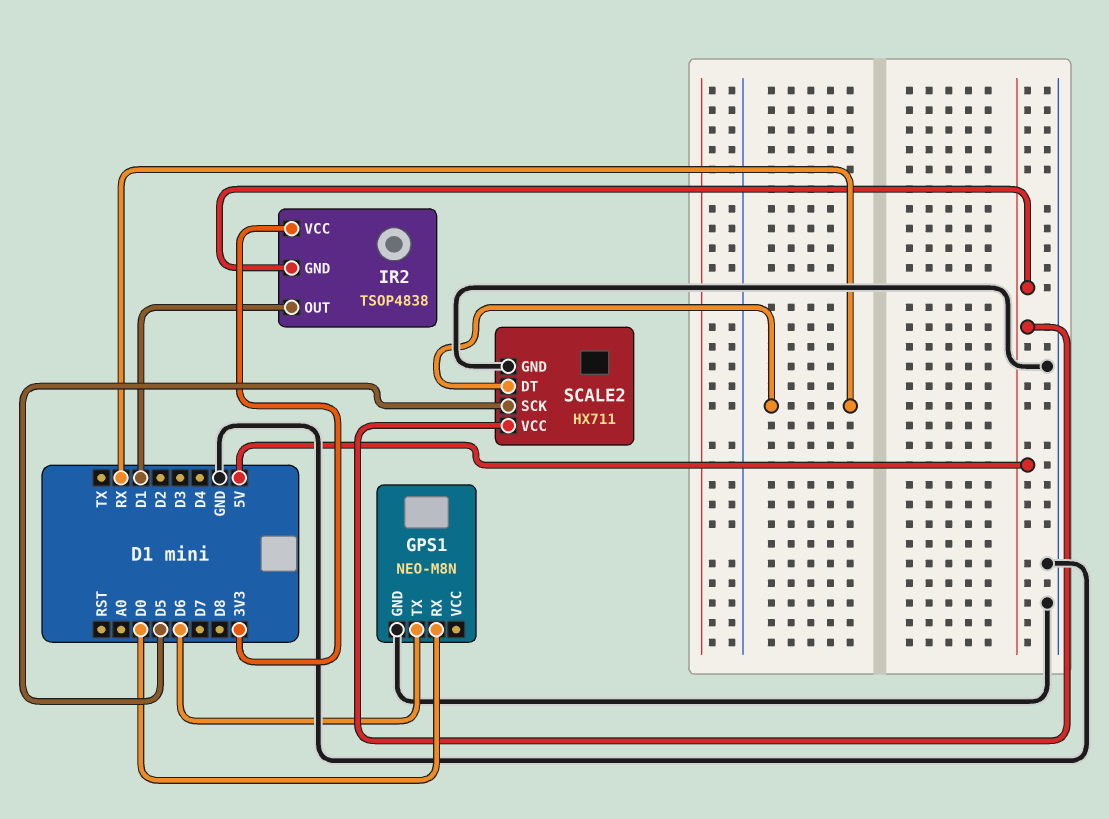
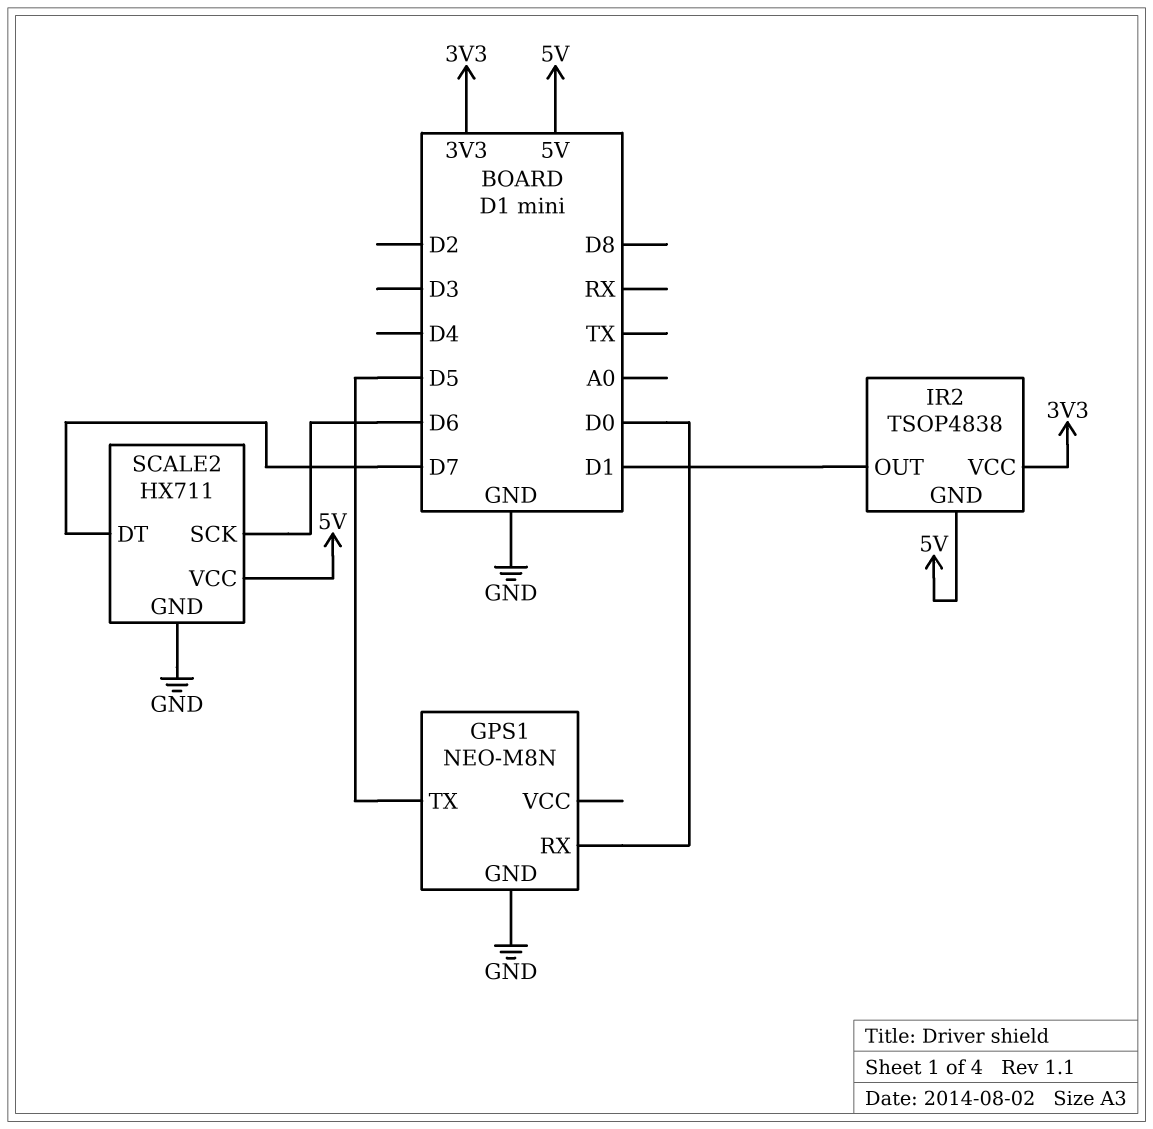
GPS1 pin TX: D6 -> D5
SCALE2 pin DT: RX -> D7
SCALE2 pin SCK: D5 -> D6

